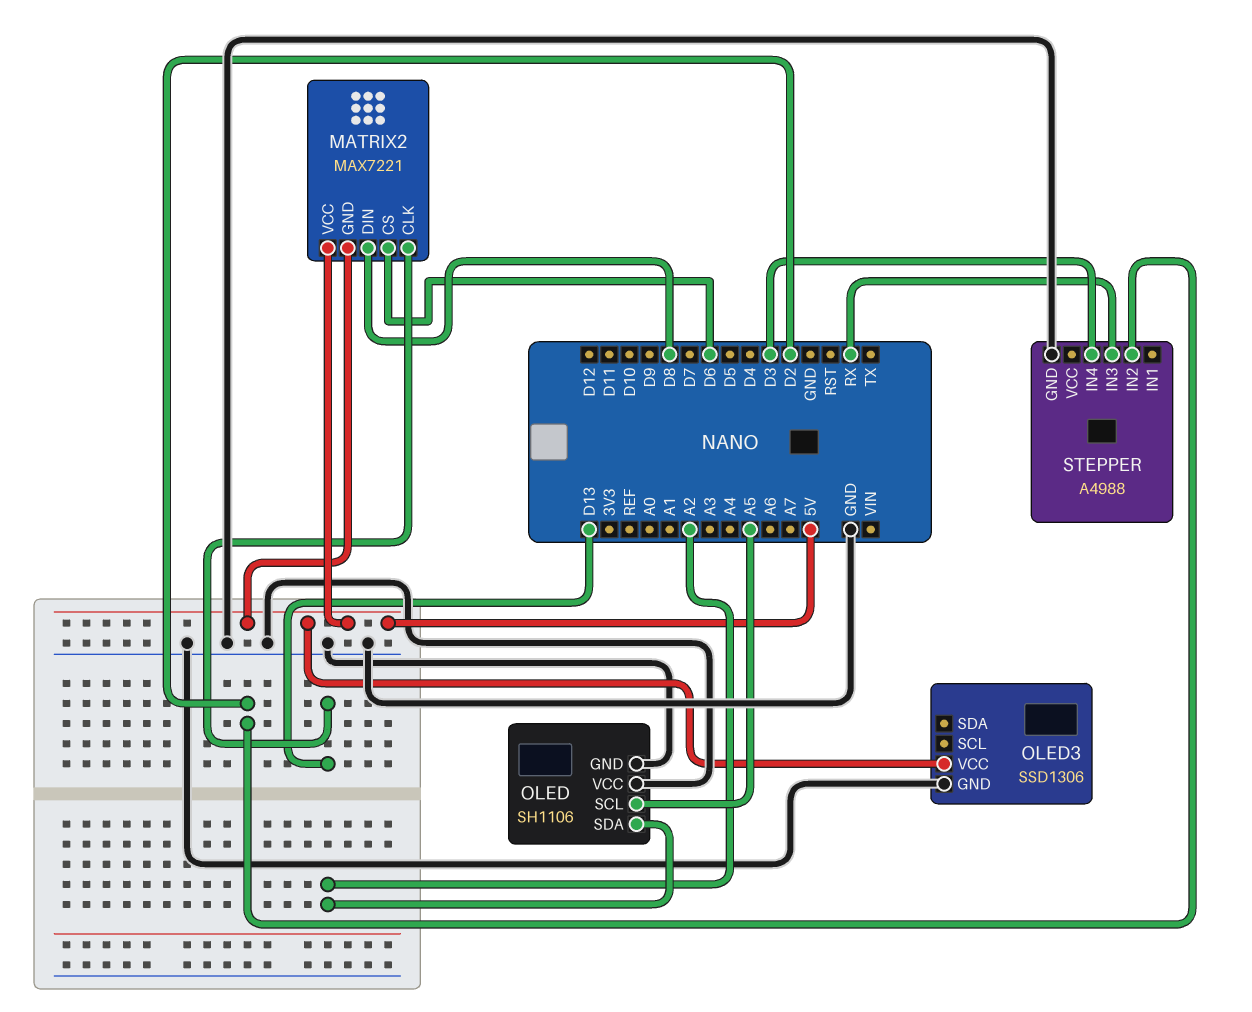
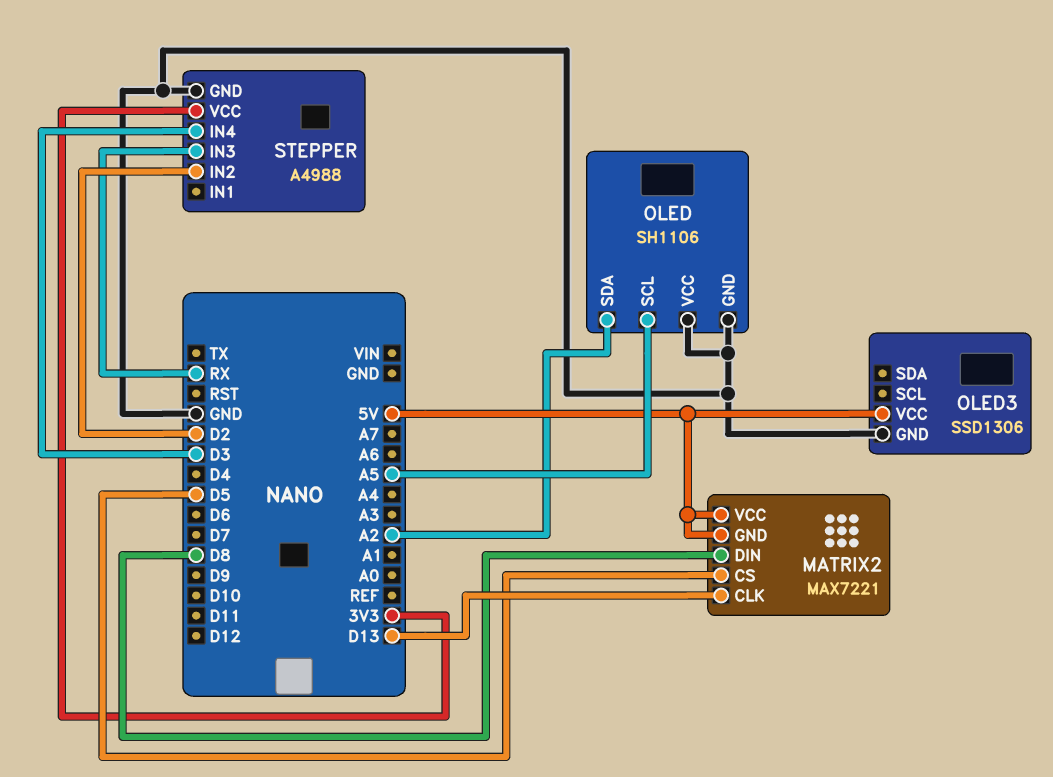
MATRIX2 pin CS: D6 -> D5
STEPPER pin VCC: none -> 3V3

